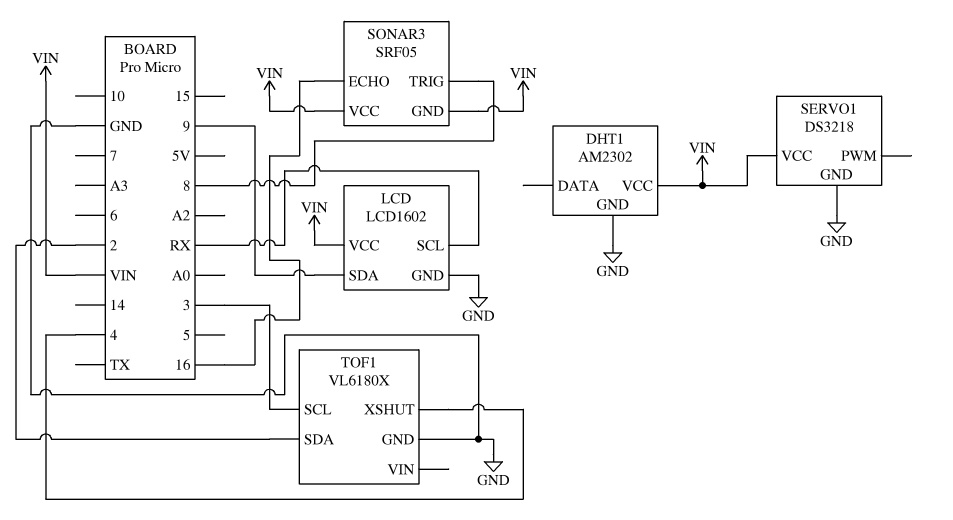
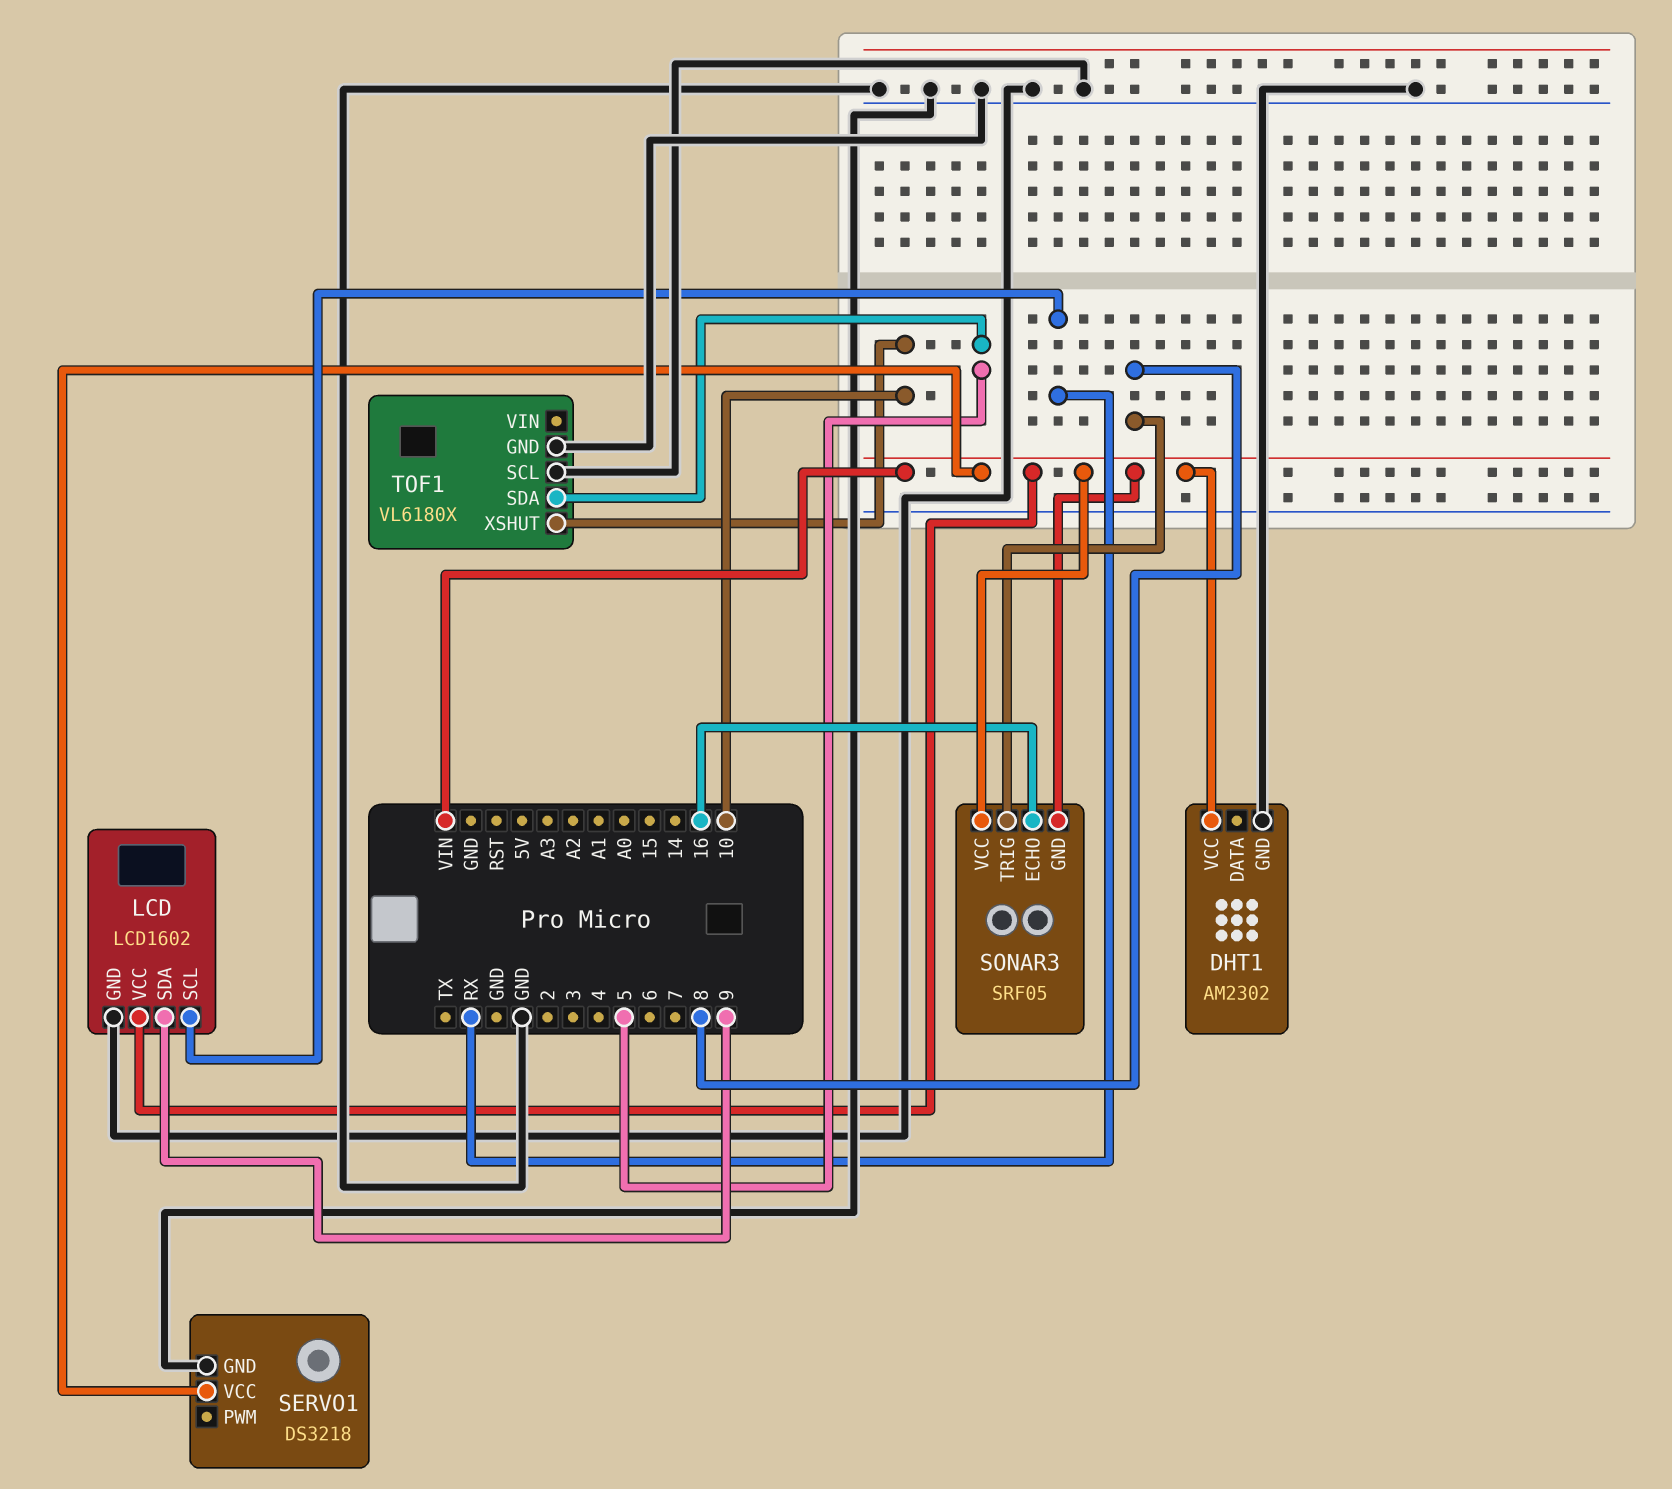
TOF1 pin SCL: 3 -> GND
TOF1 pin SDA: 2 -> 5
TOF1 pin XSHUT: 4 -> 10

